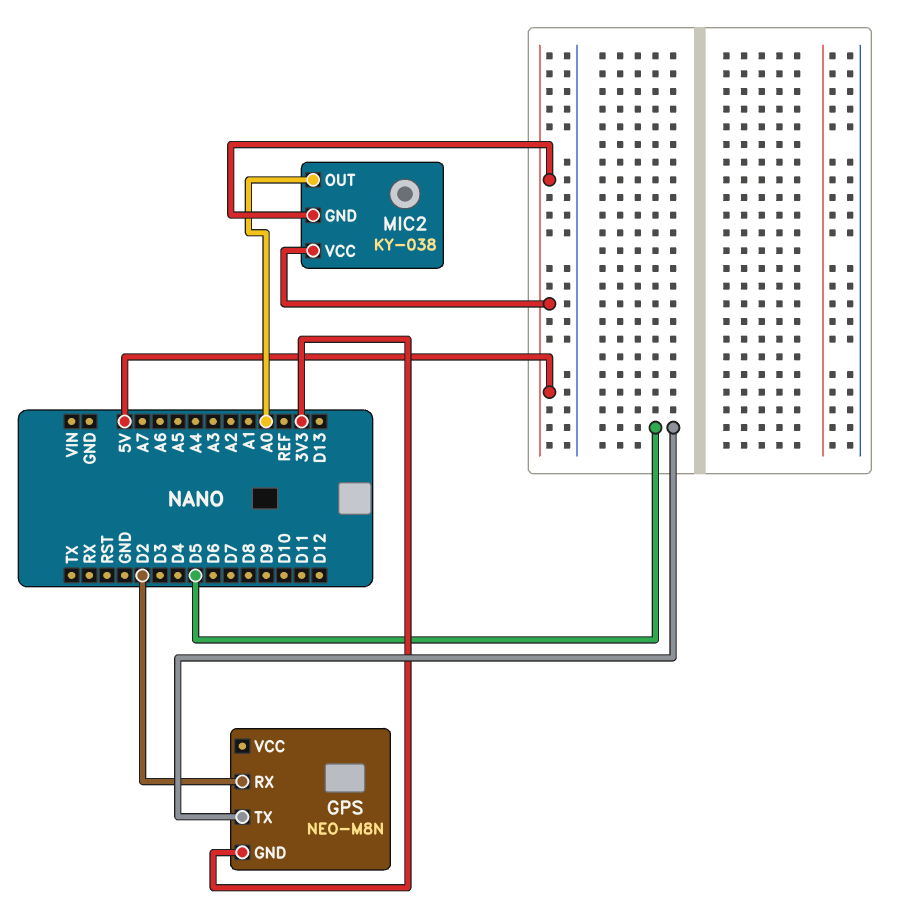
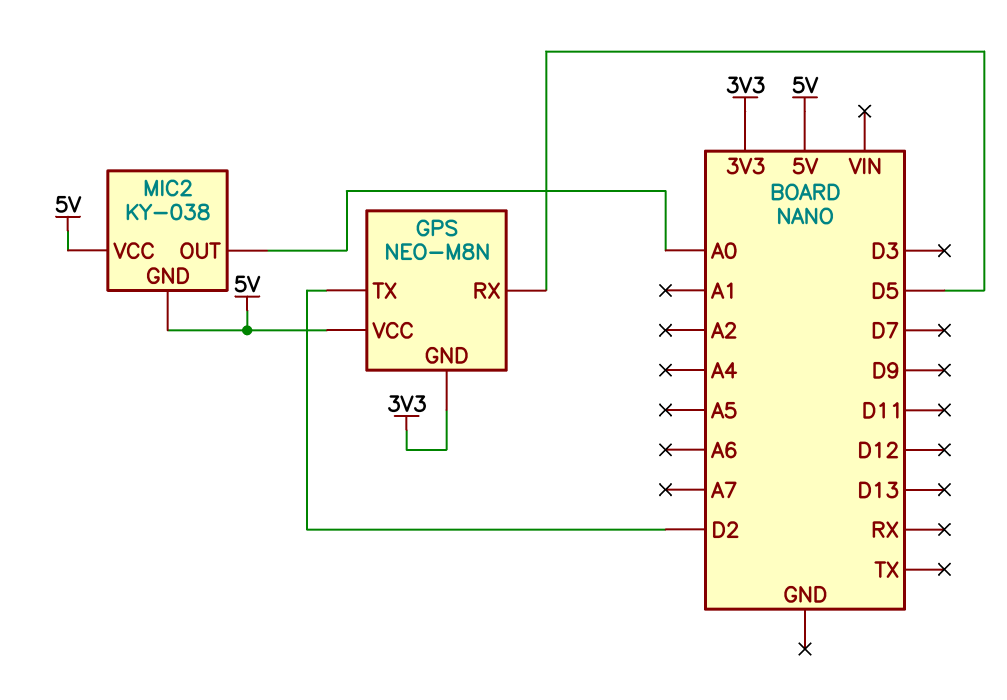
GPS pin RX: D2 -> D5
GPS pin TX: D5 -> D2
GPS pin VCC: none -> 5V

